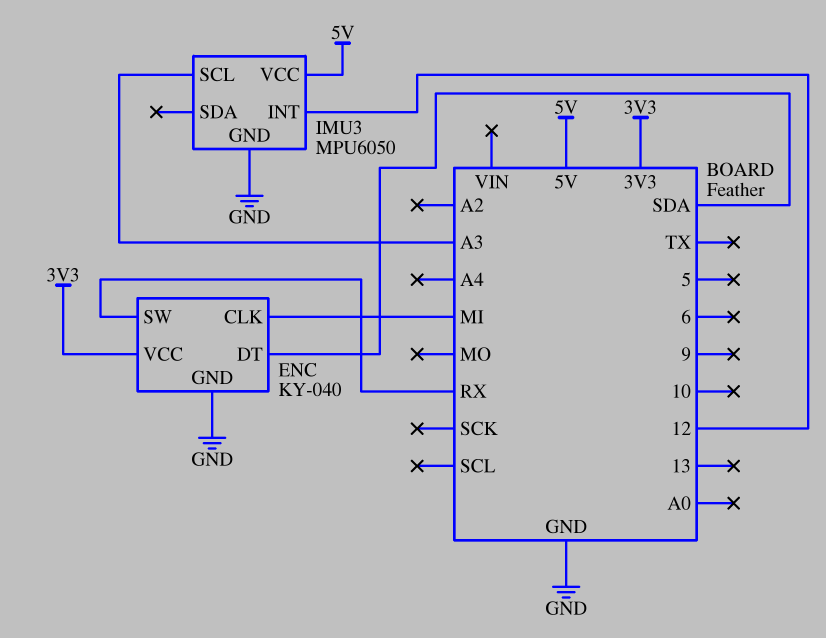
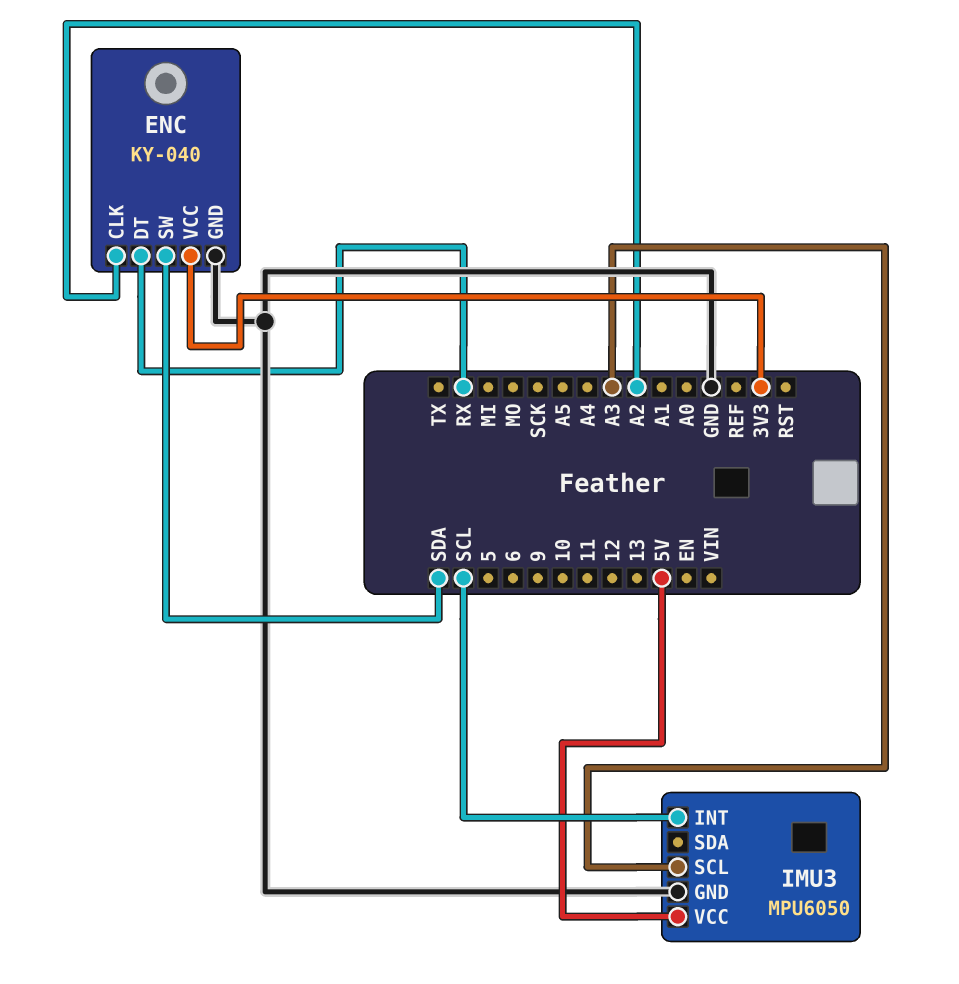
ENC pin CLK: MI -> A2
ENC pin DT: SDA -> RX
ENC pin SW: RX -> SDA
IMU3 pin INT: 12 -> SCL

